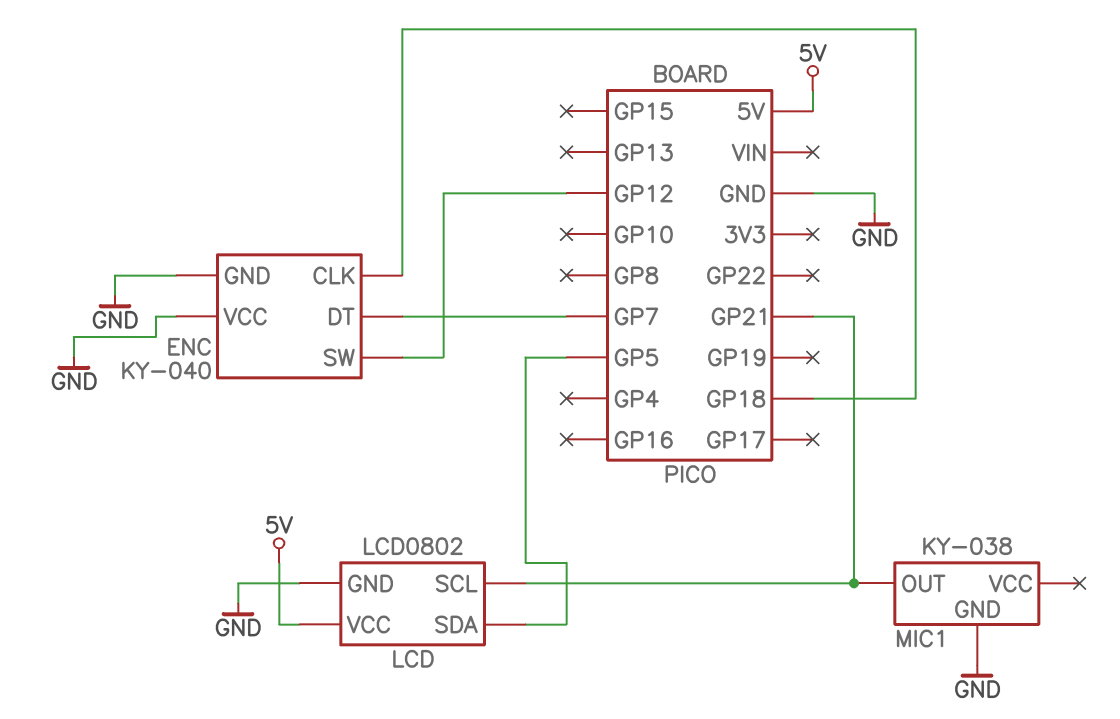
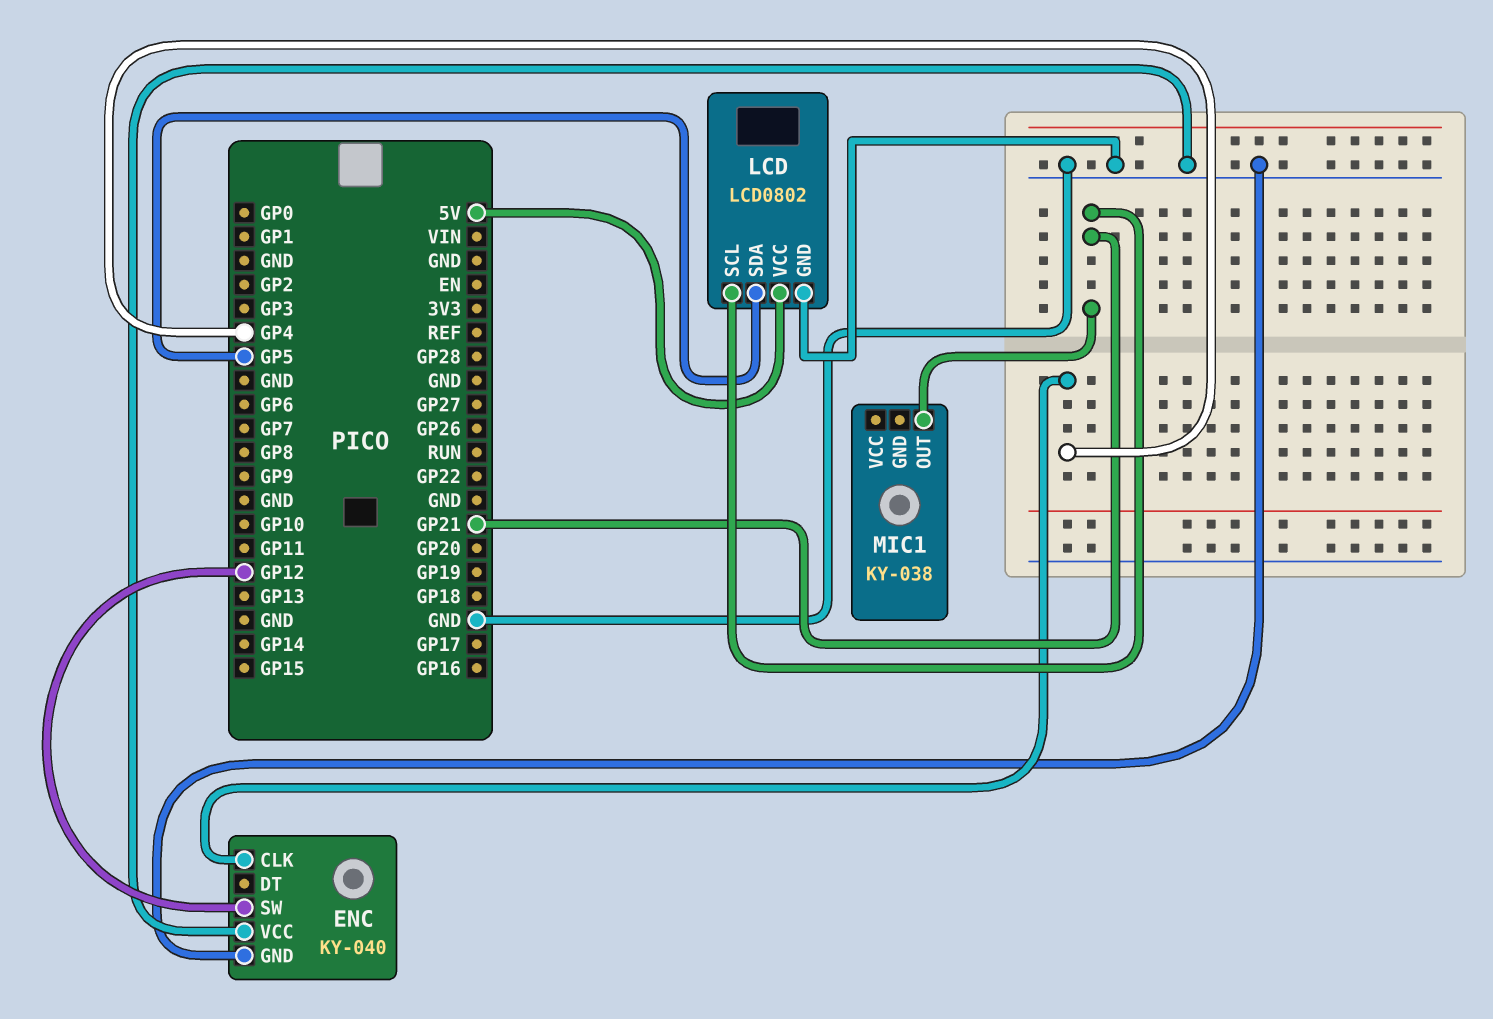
ENC pin CLK: GP18 -> GP4
ENC pin DT: GP7 -> none
MIC1 pin GND: GND -> none

